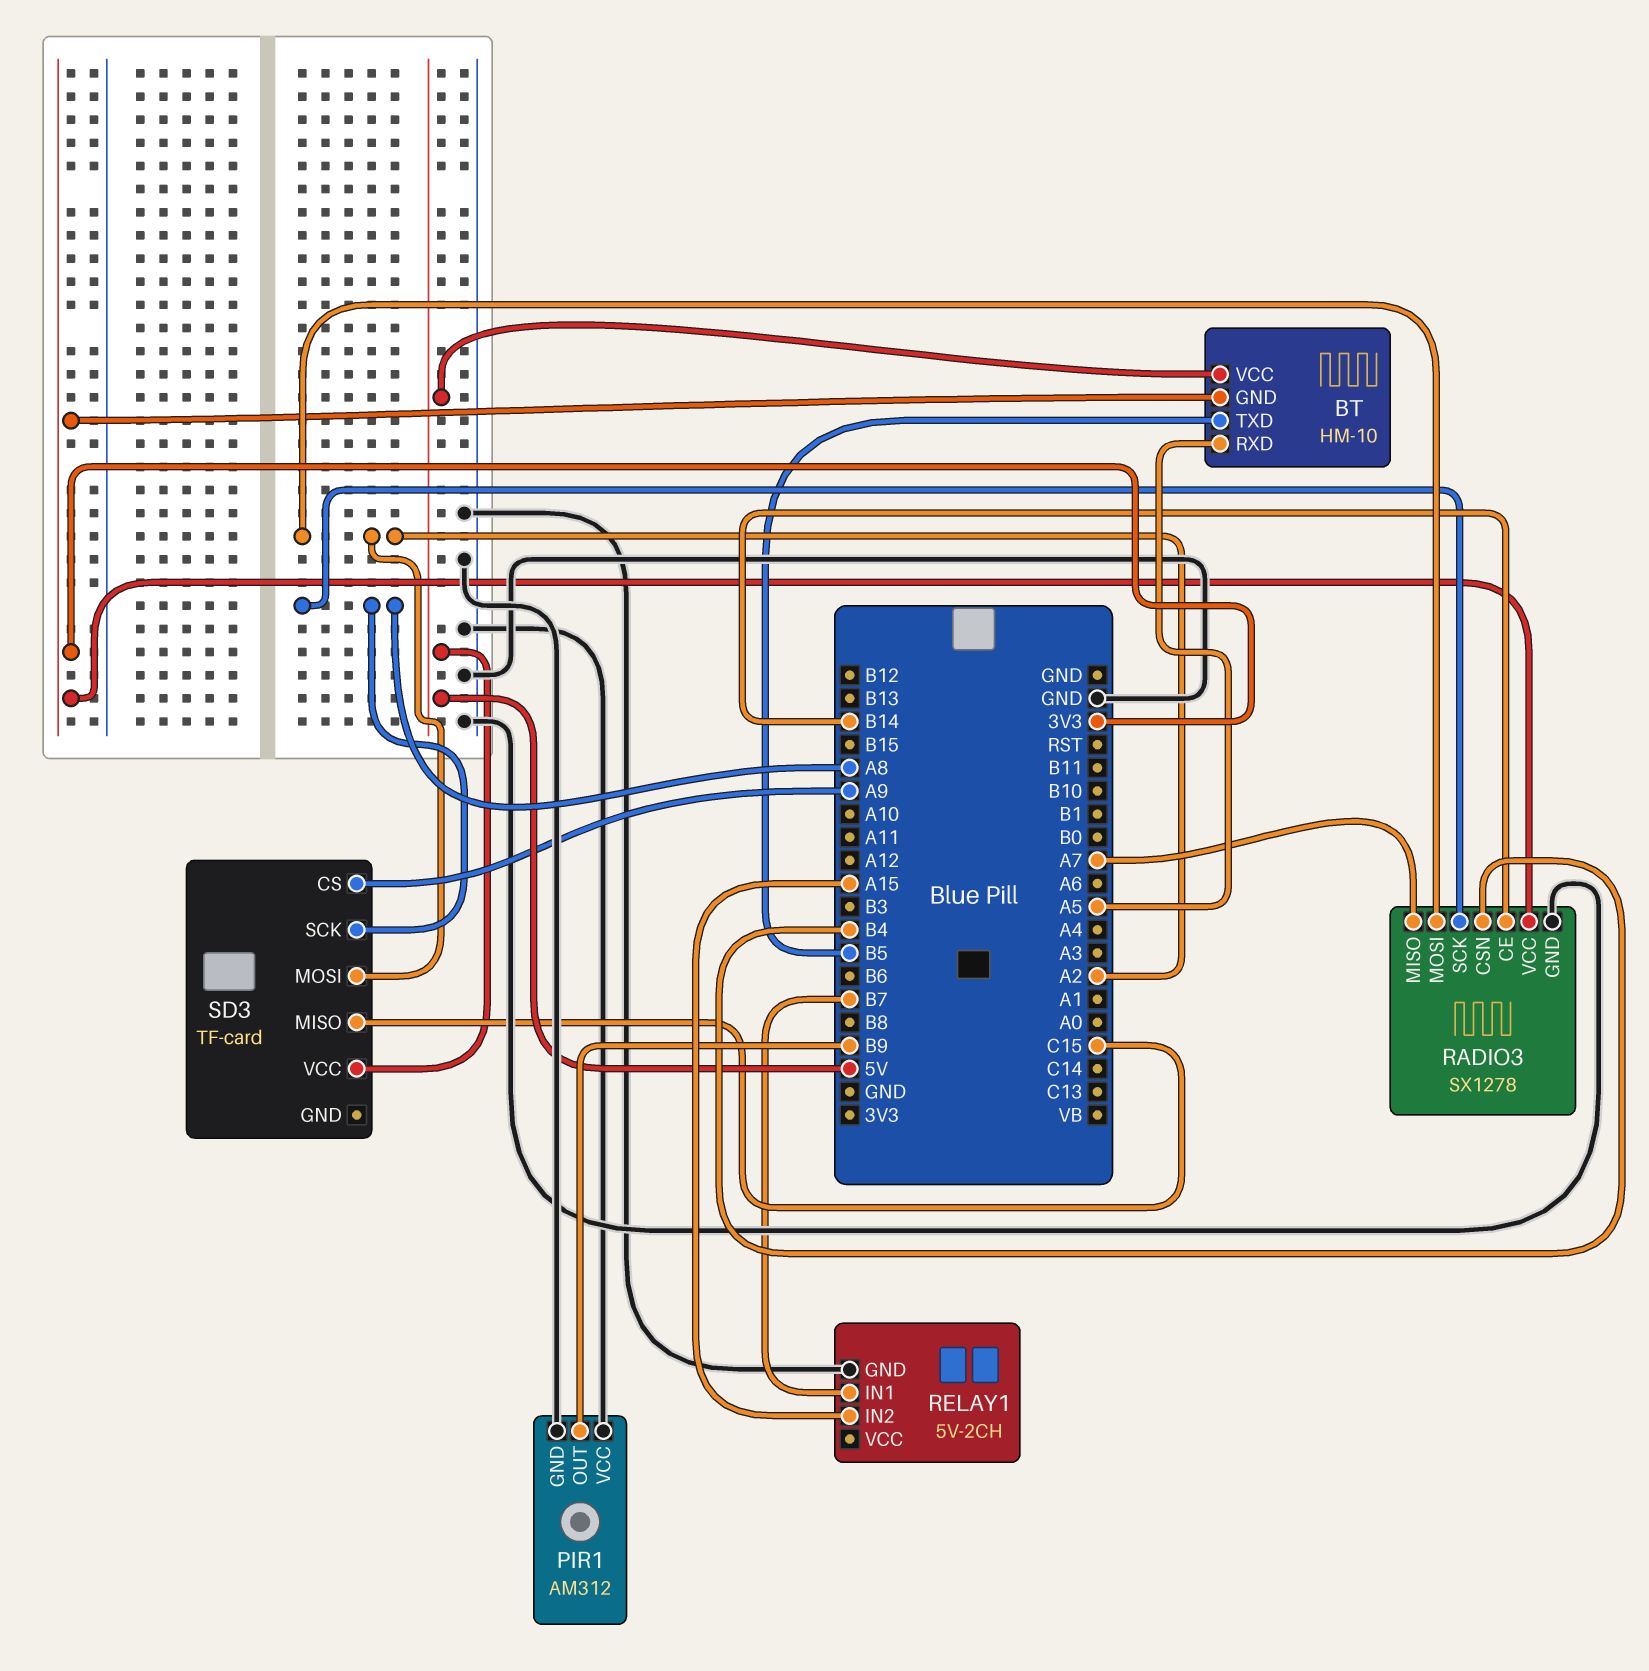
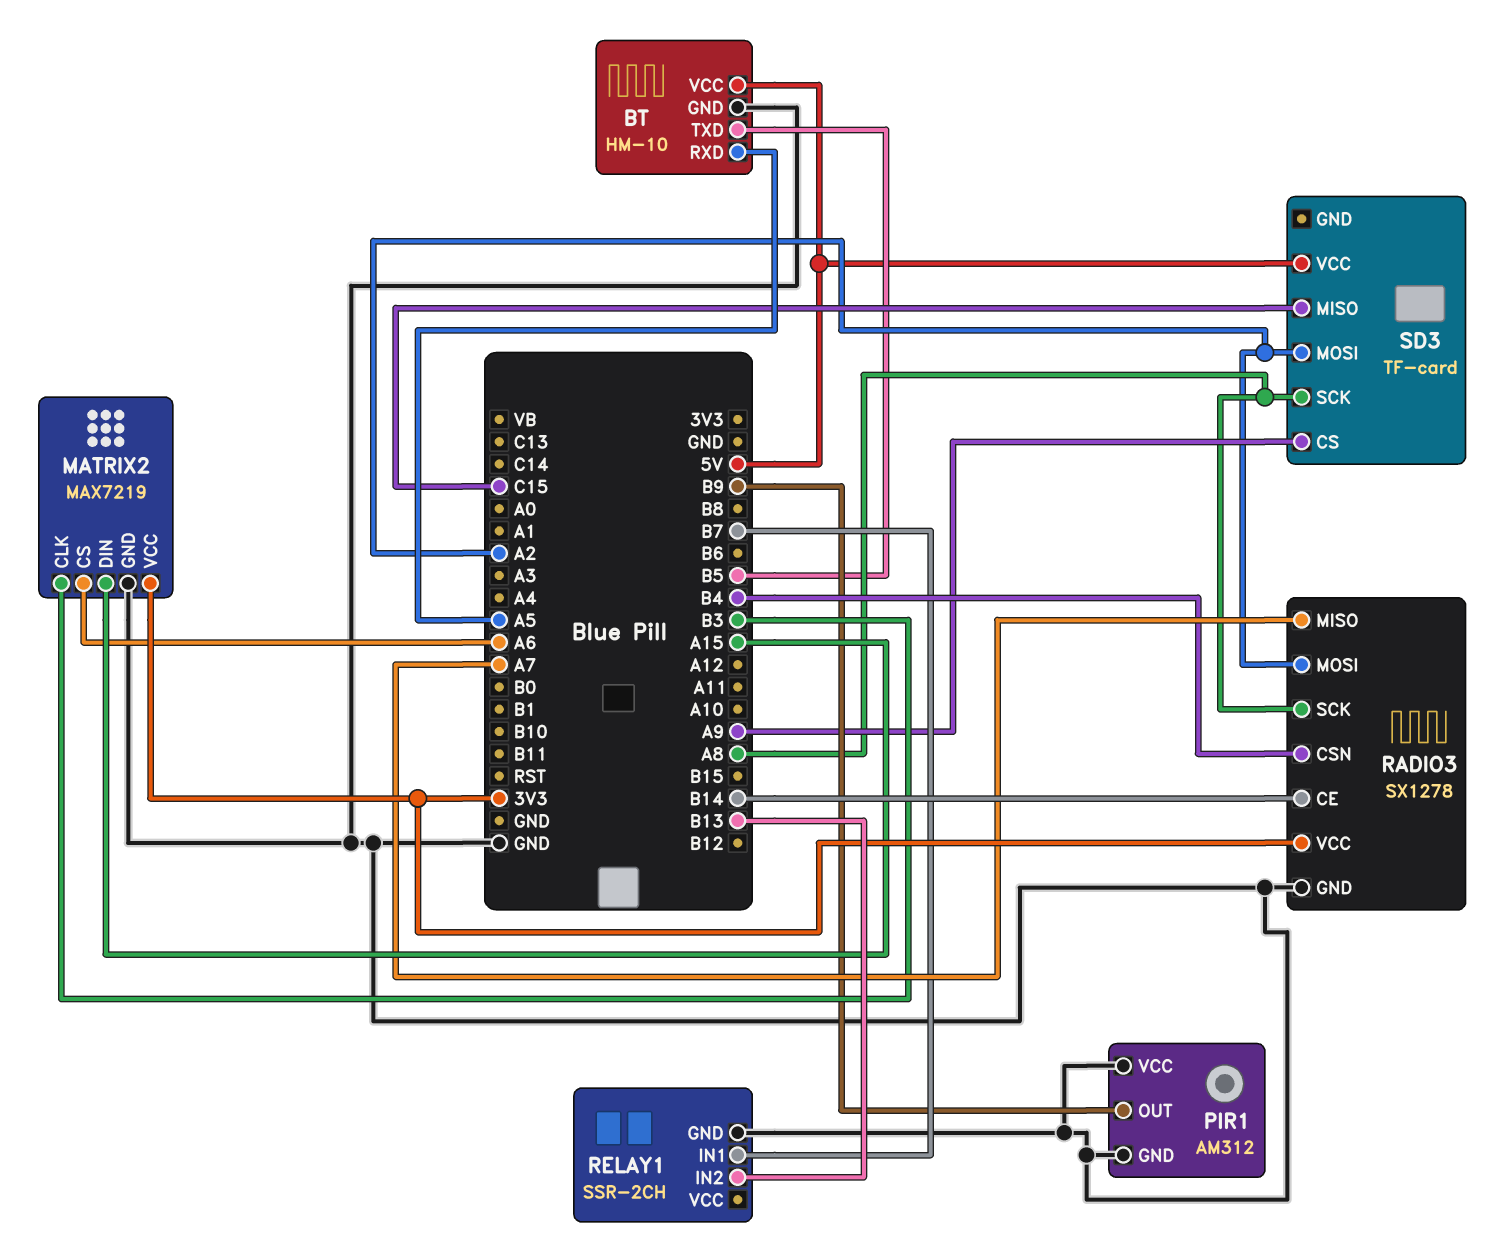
BT pin GND: 3V3 -> GND
MATRIX2: none -> MAX7219
MATRIX2 pin CLK: none -> B3
MATRIX2 pin CS: none -> A6
MATRIX2 pin DIN: none -> A15
MATRIX2 pin GND: none -> GND
MATRIX2 pin VCC: none -> 3V3
RELAY1: 5V-2CH -> SSR-2CH
RELAY1 pin IN2: A15 -> B13

